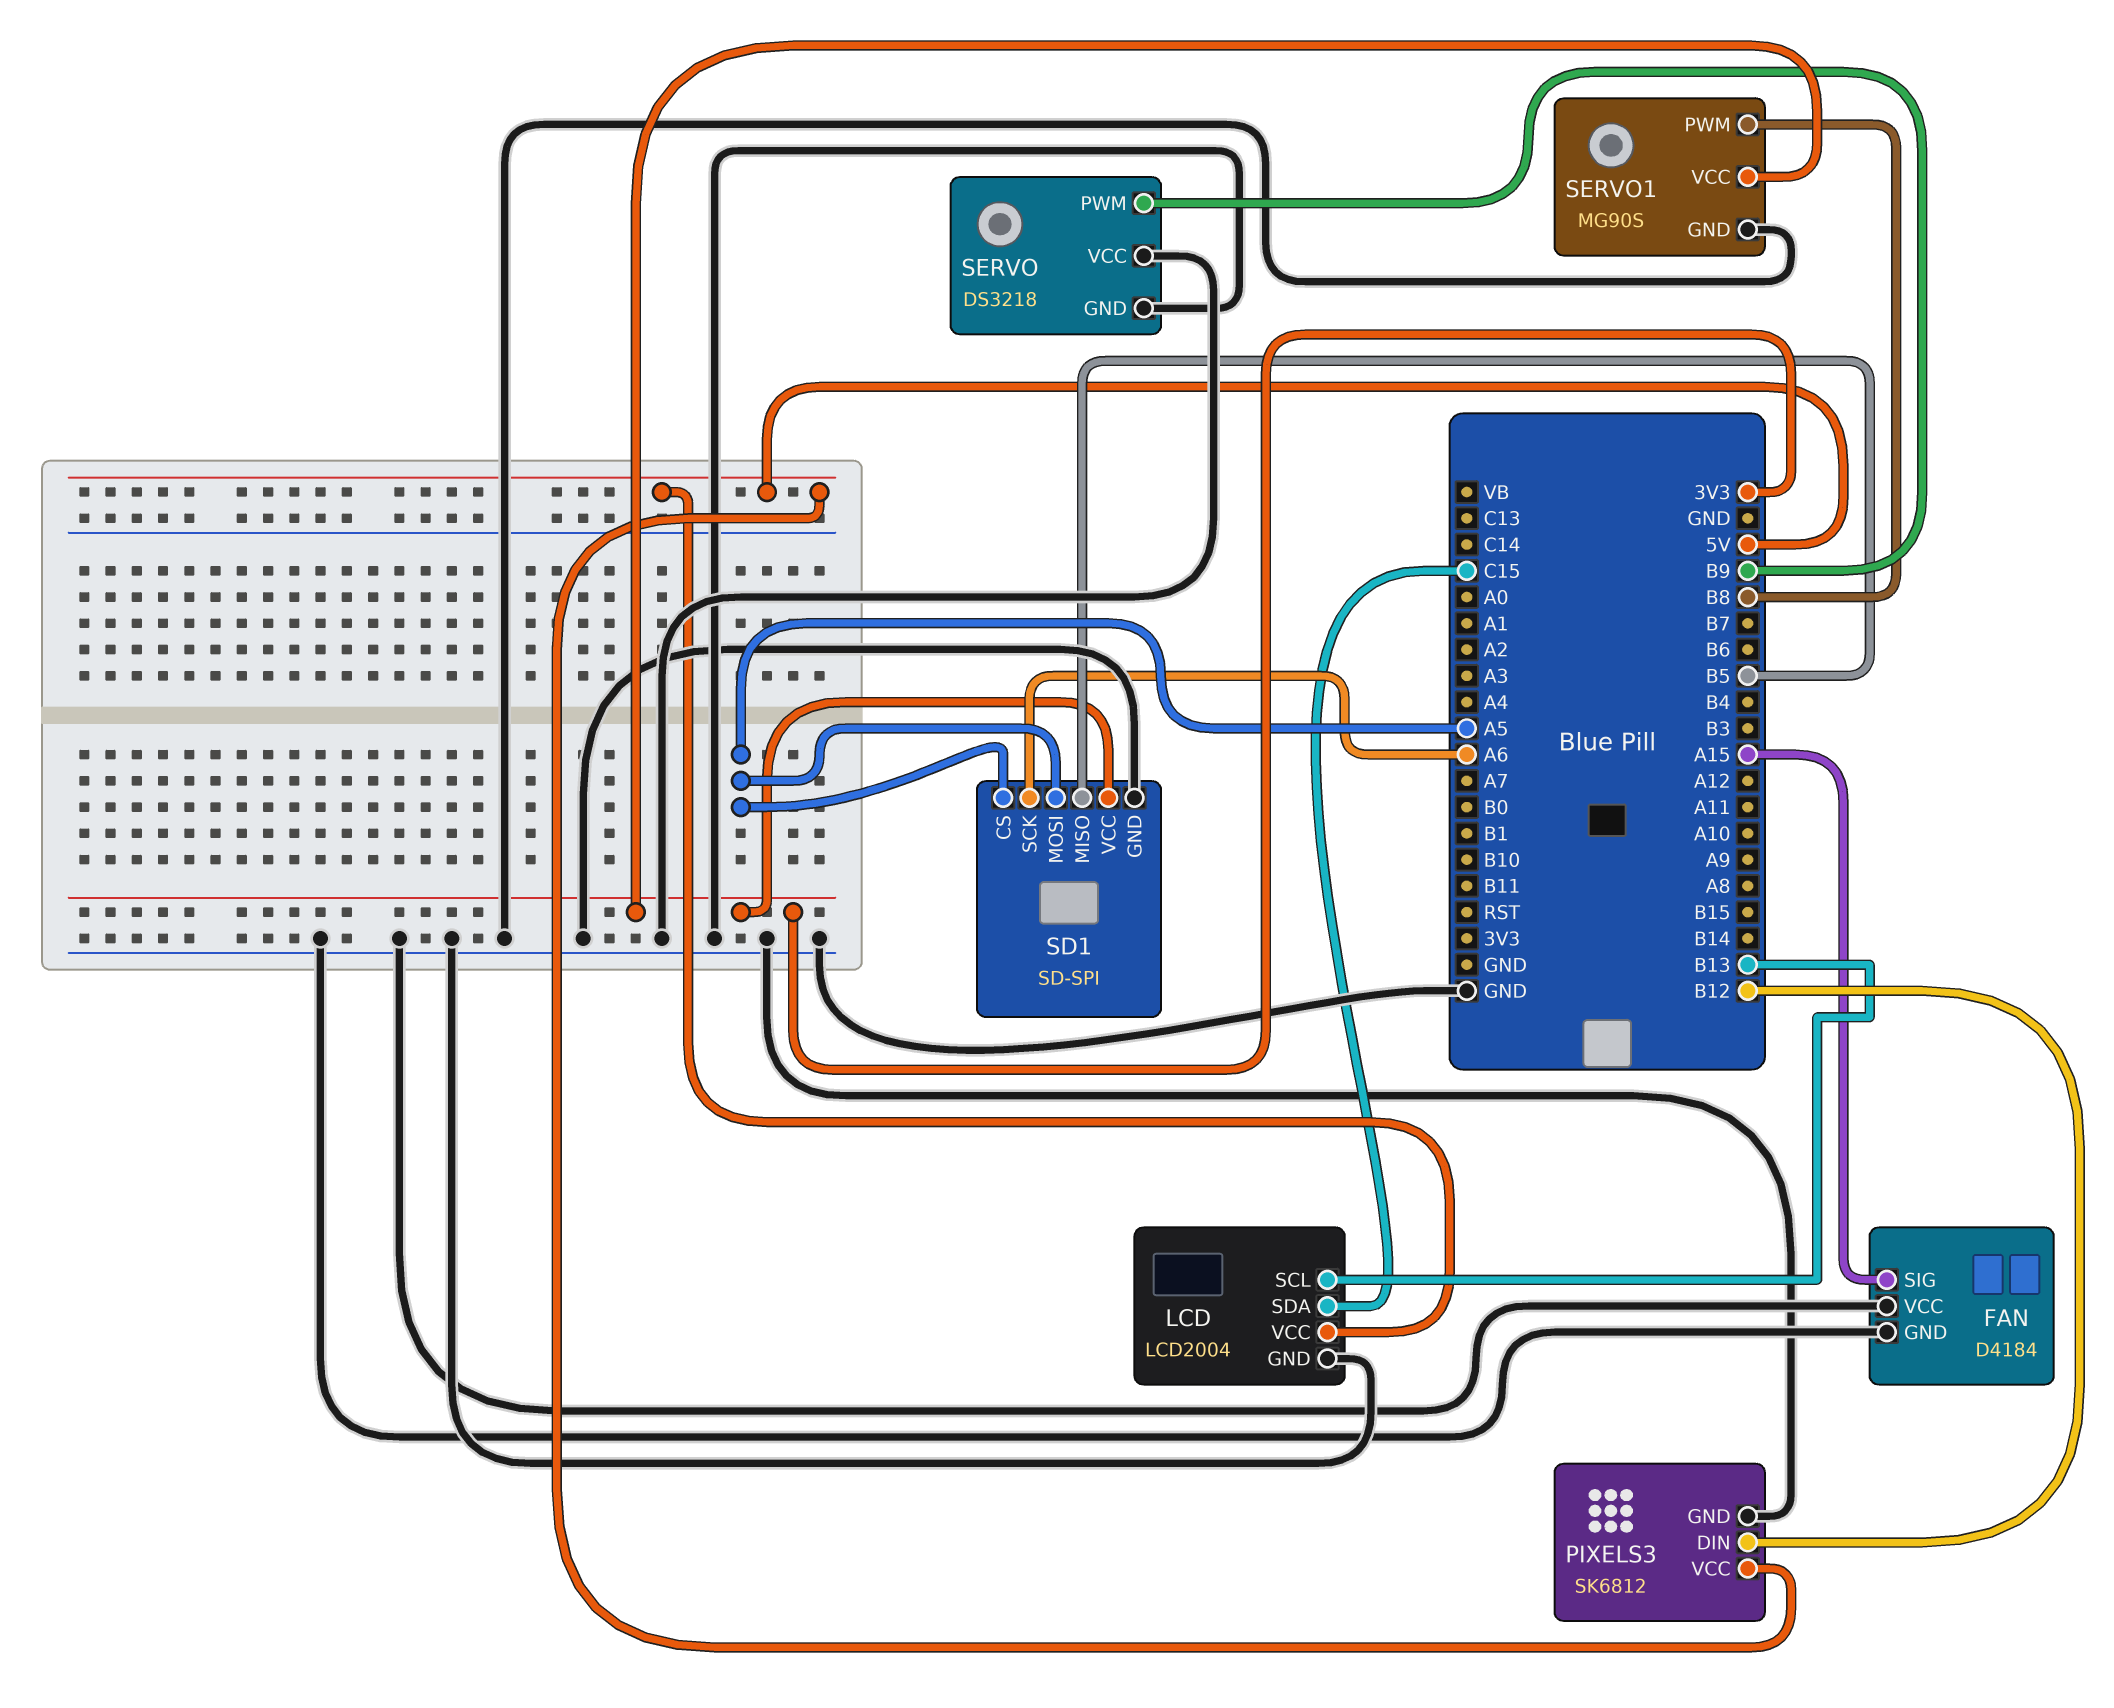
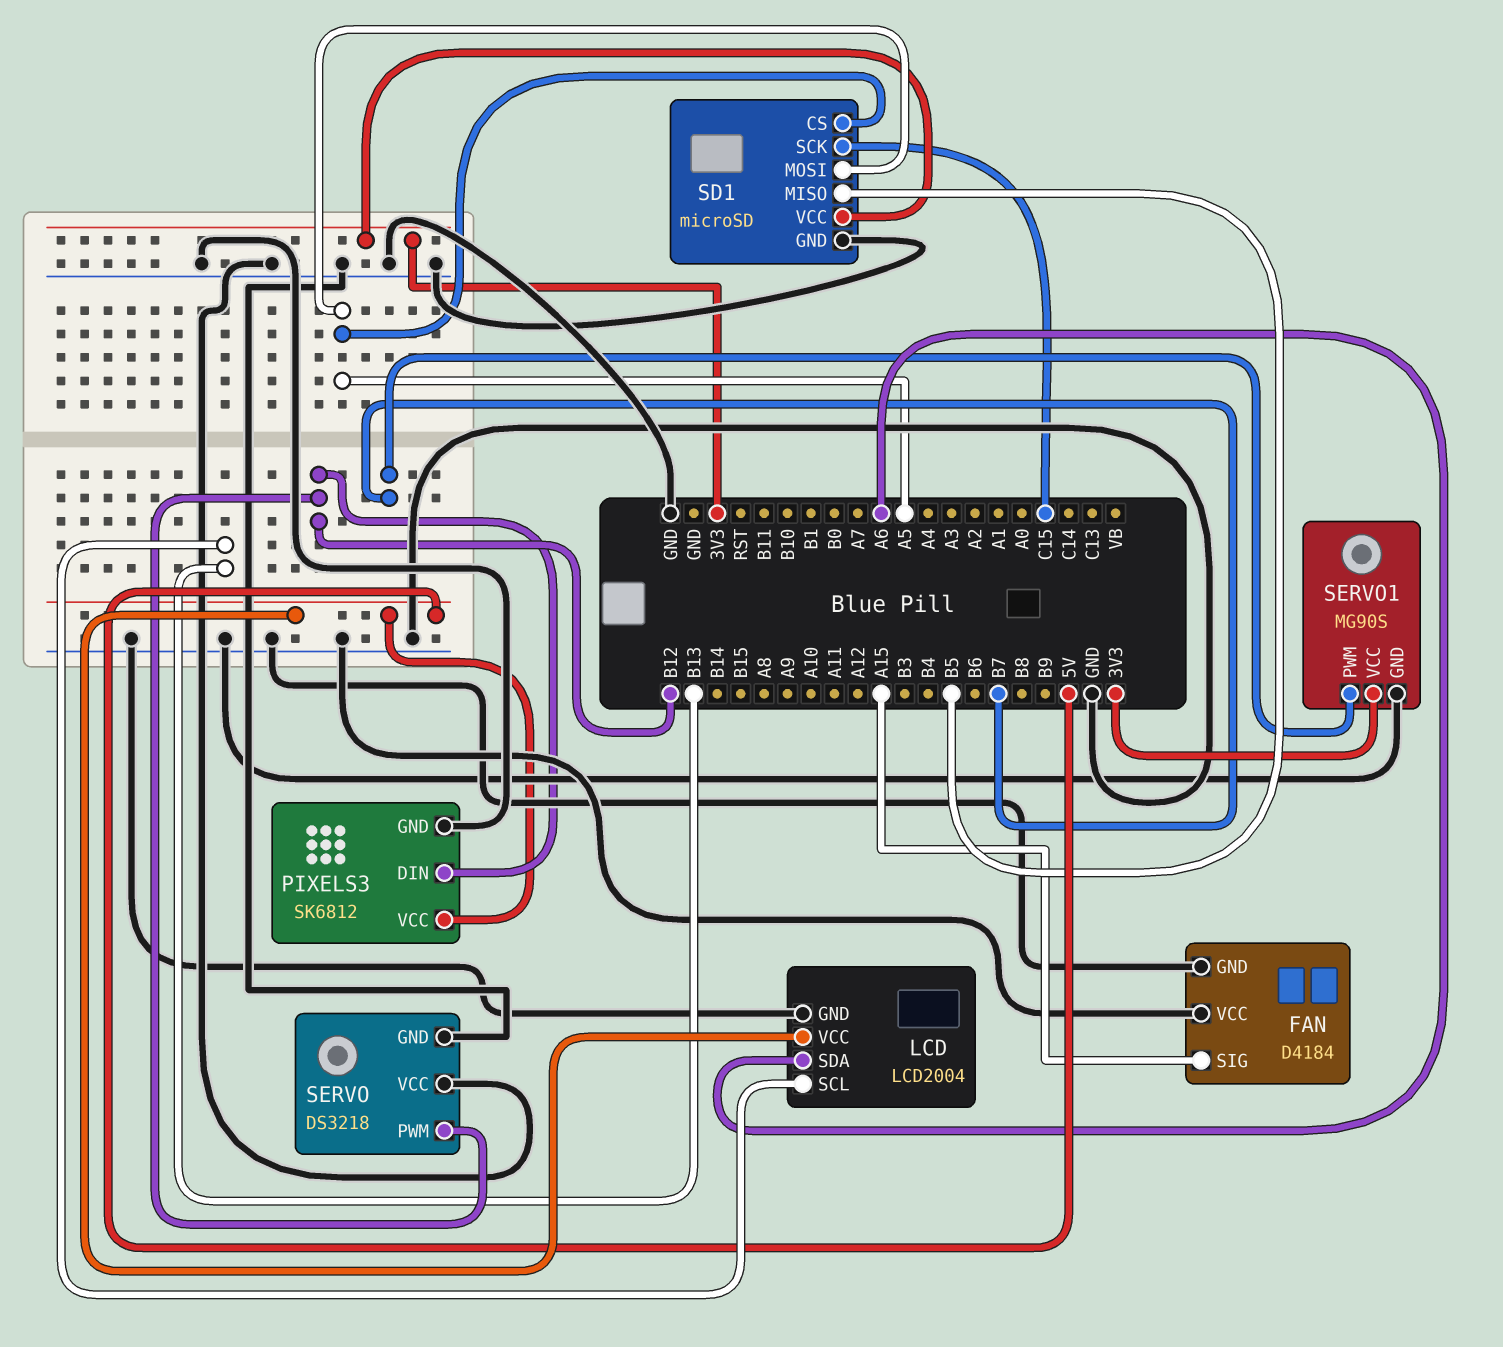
LCD pin SDA: C15 -> A6
SD1: SD-SPI -> microSD
SD1 pin SCK: A6 -> C15
SERVO pin PWM: B9 -> B12
SERVO1 pin PWM: B8 -> B7

